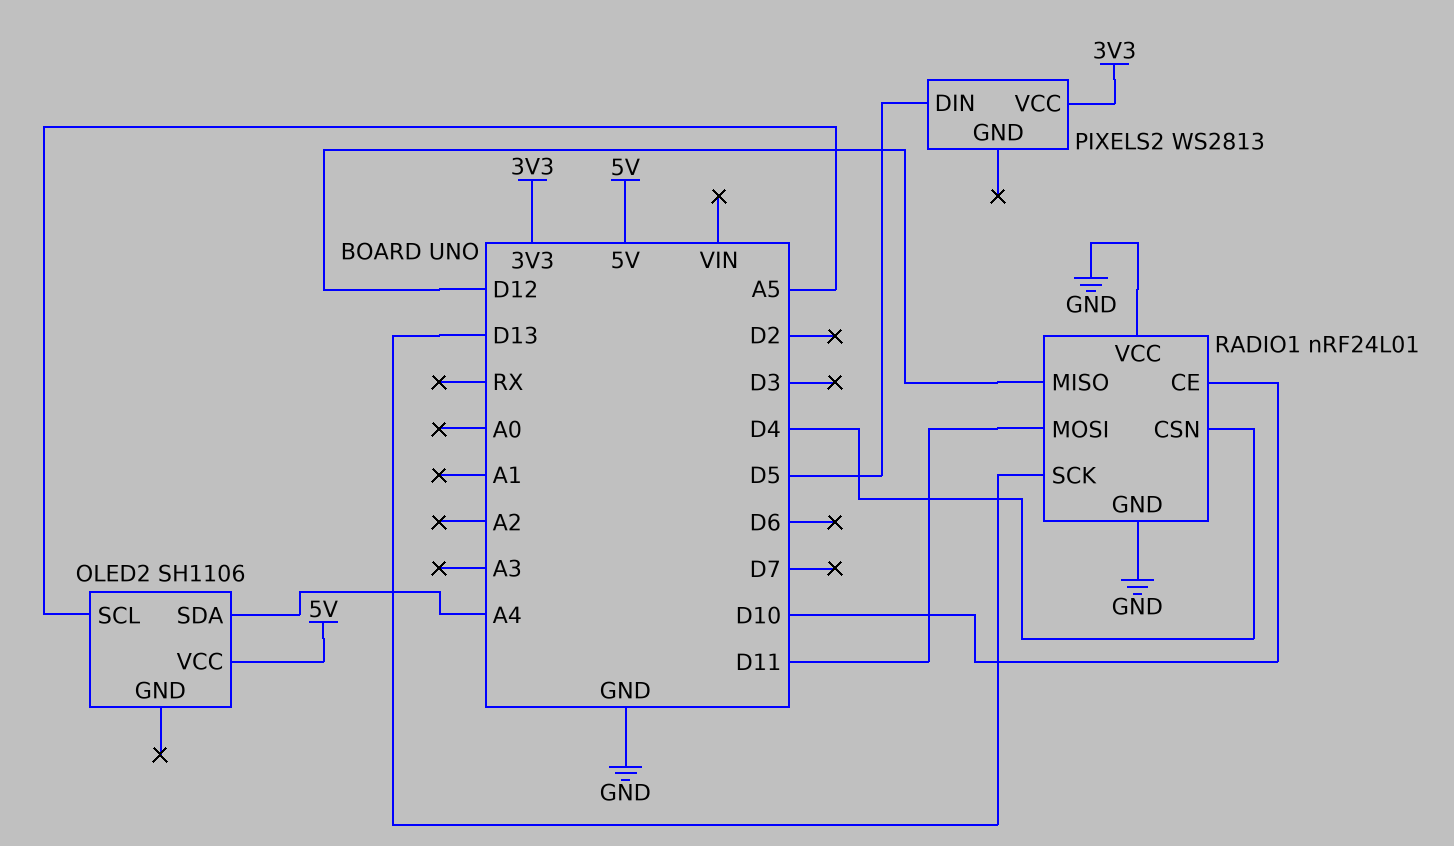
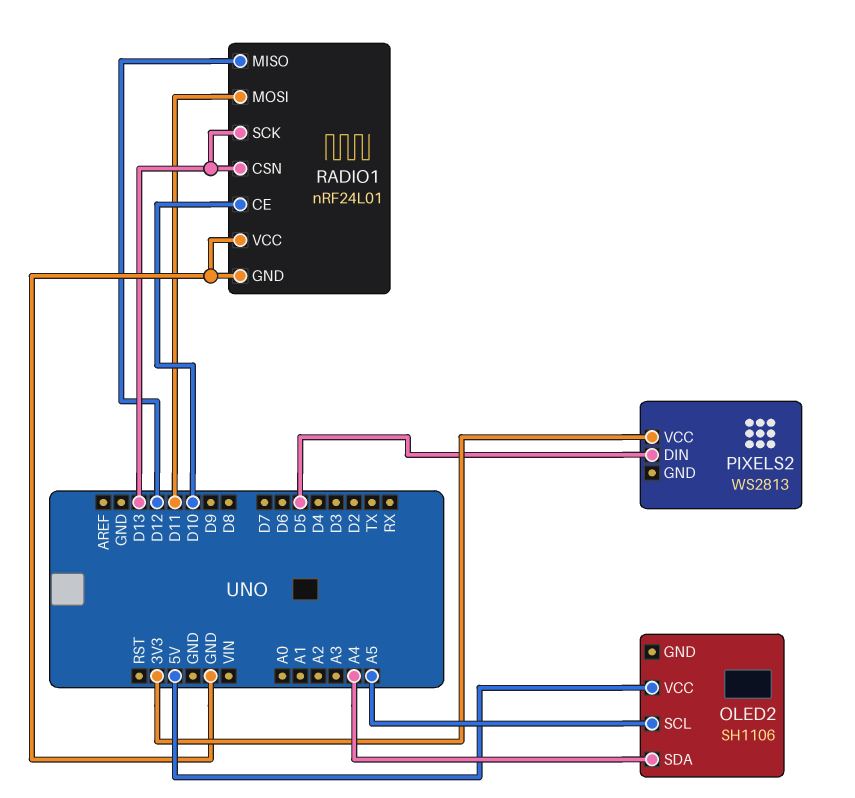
RADIO1 pin CSN: D4 -> D13

